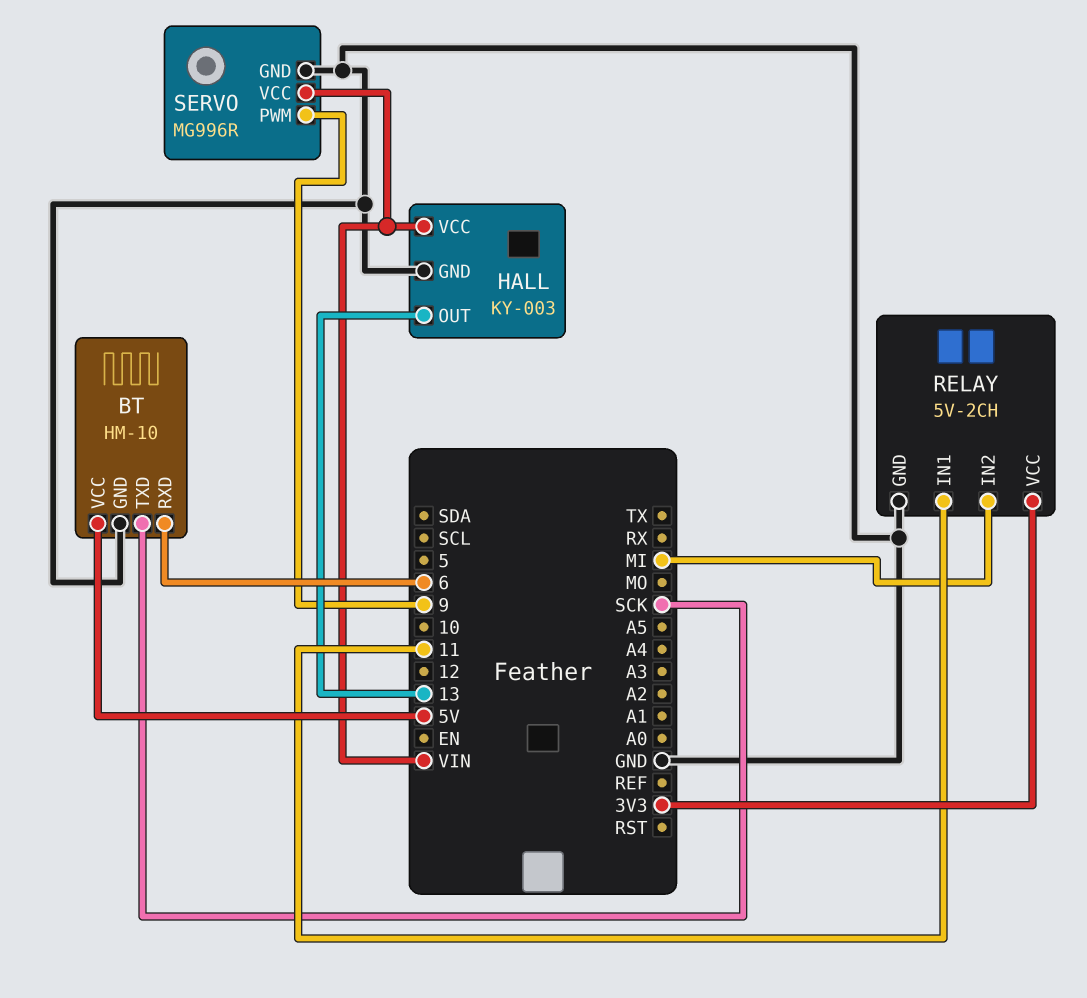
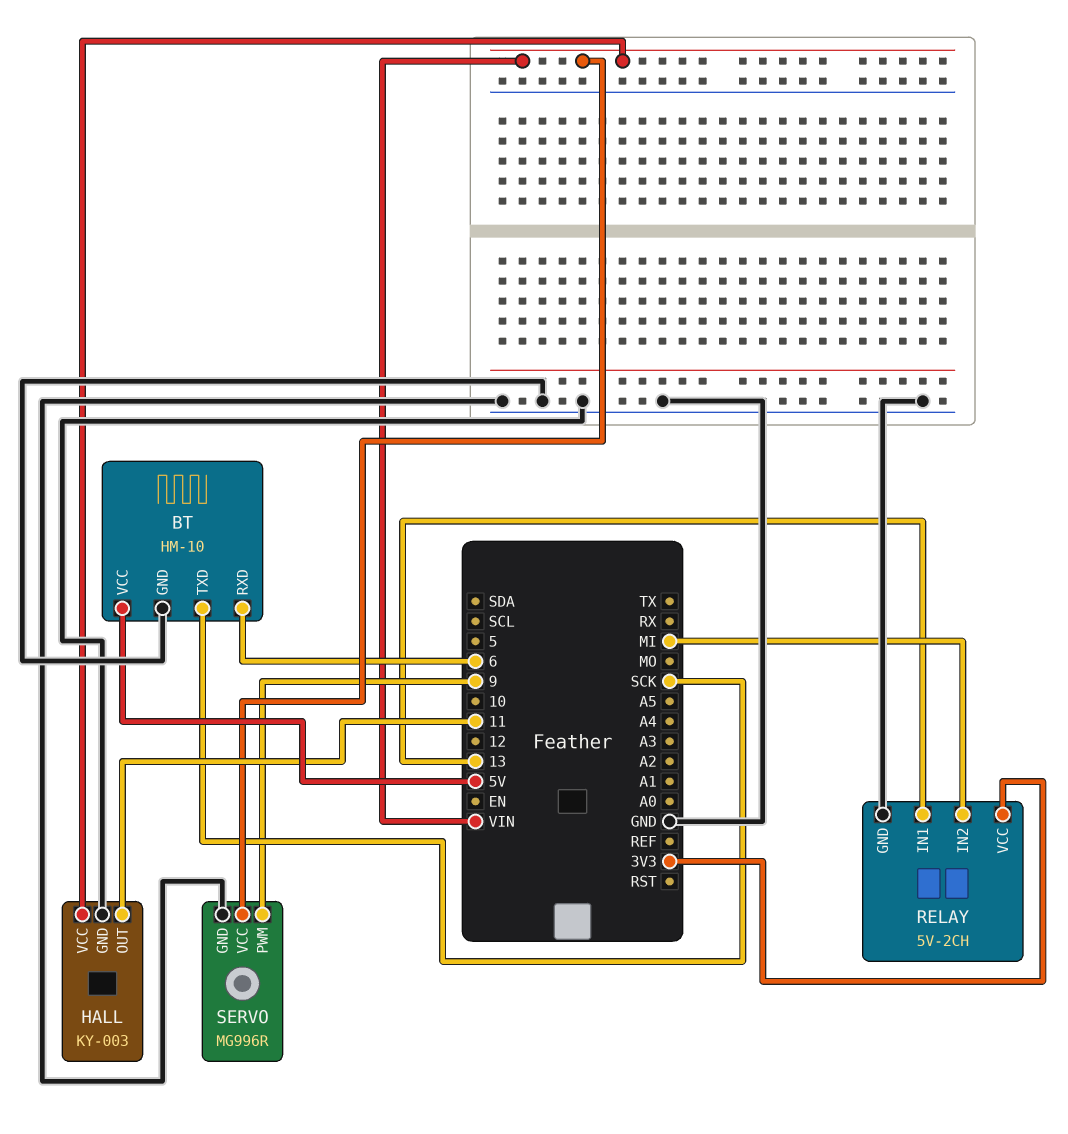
HALL pin OUT: 13 -> 11
RELAY pin IN1: 11 -> 13

